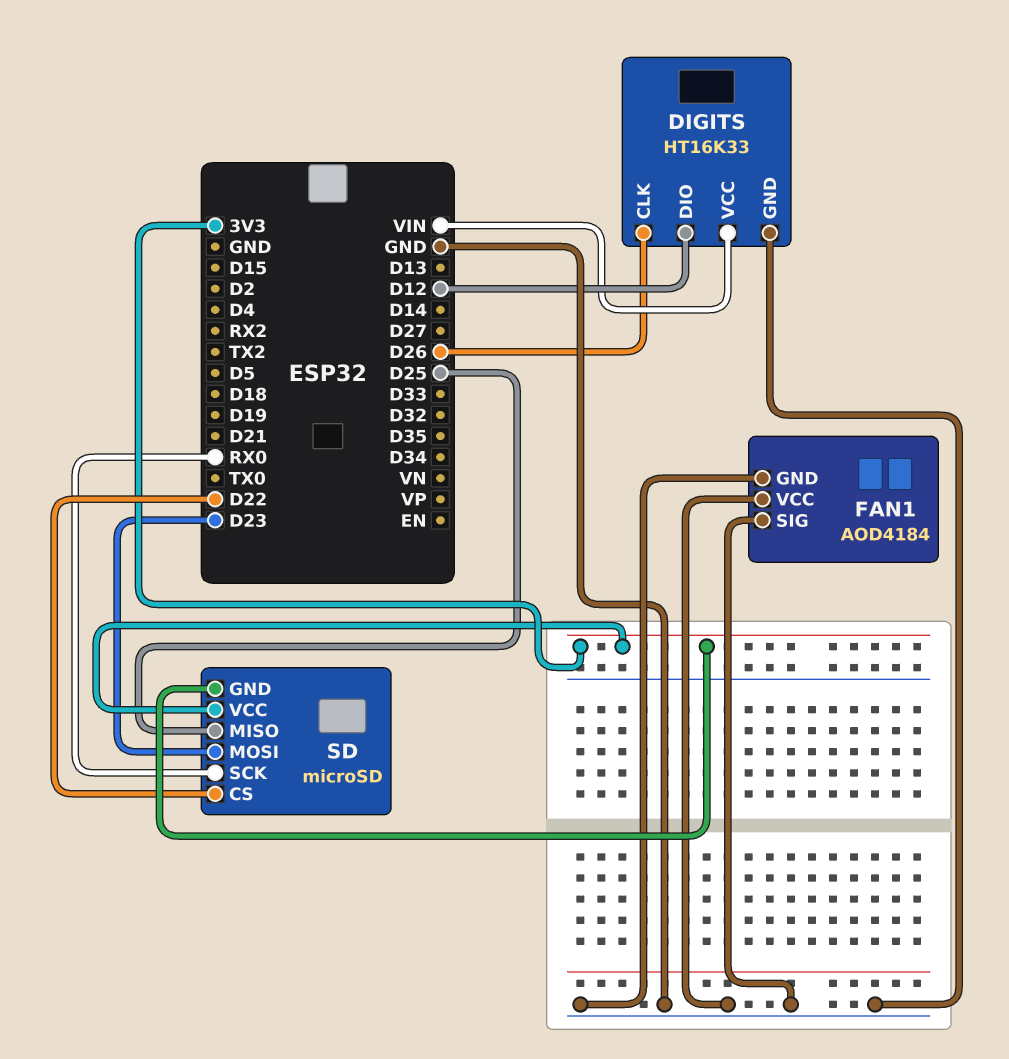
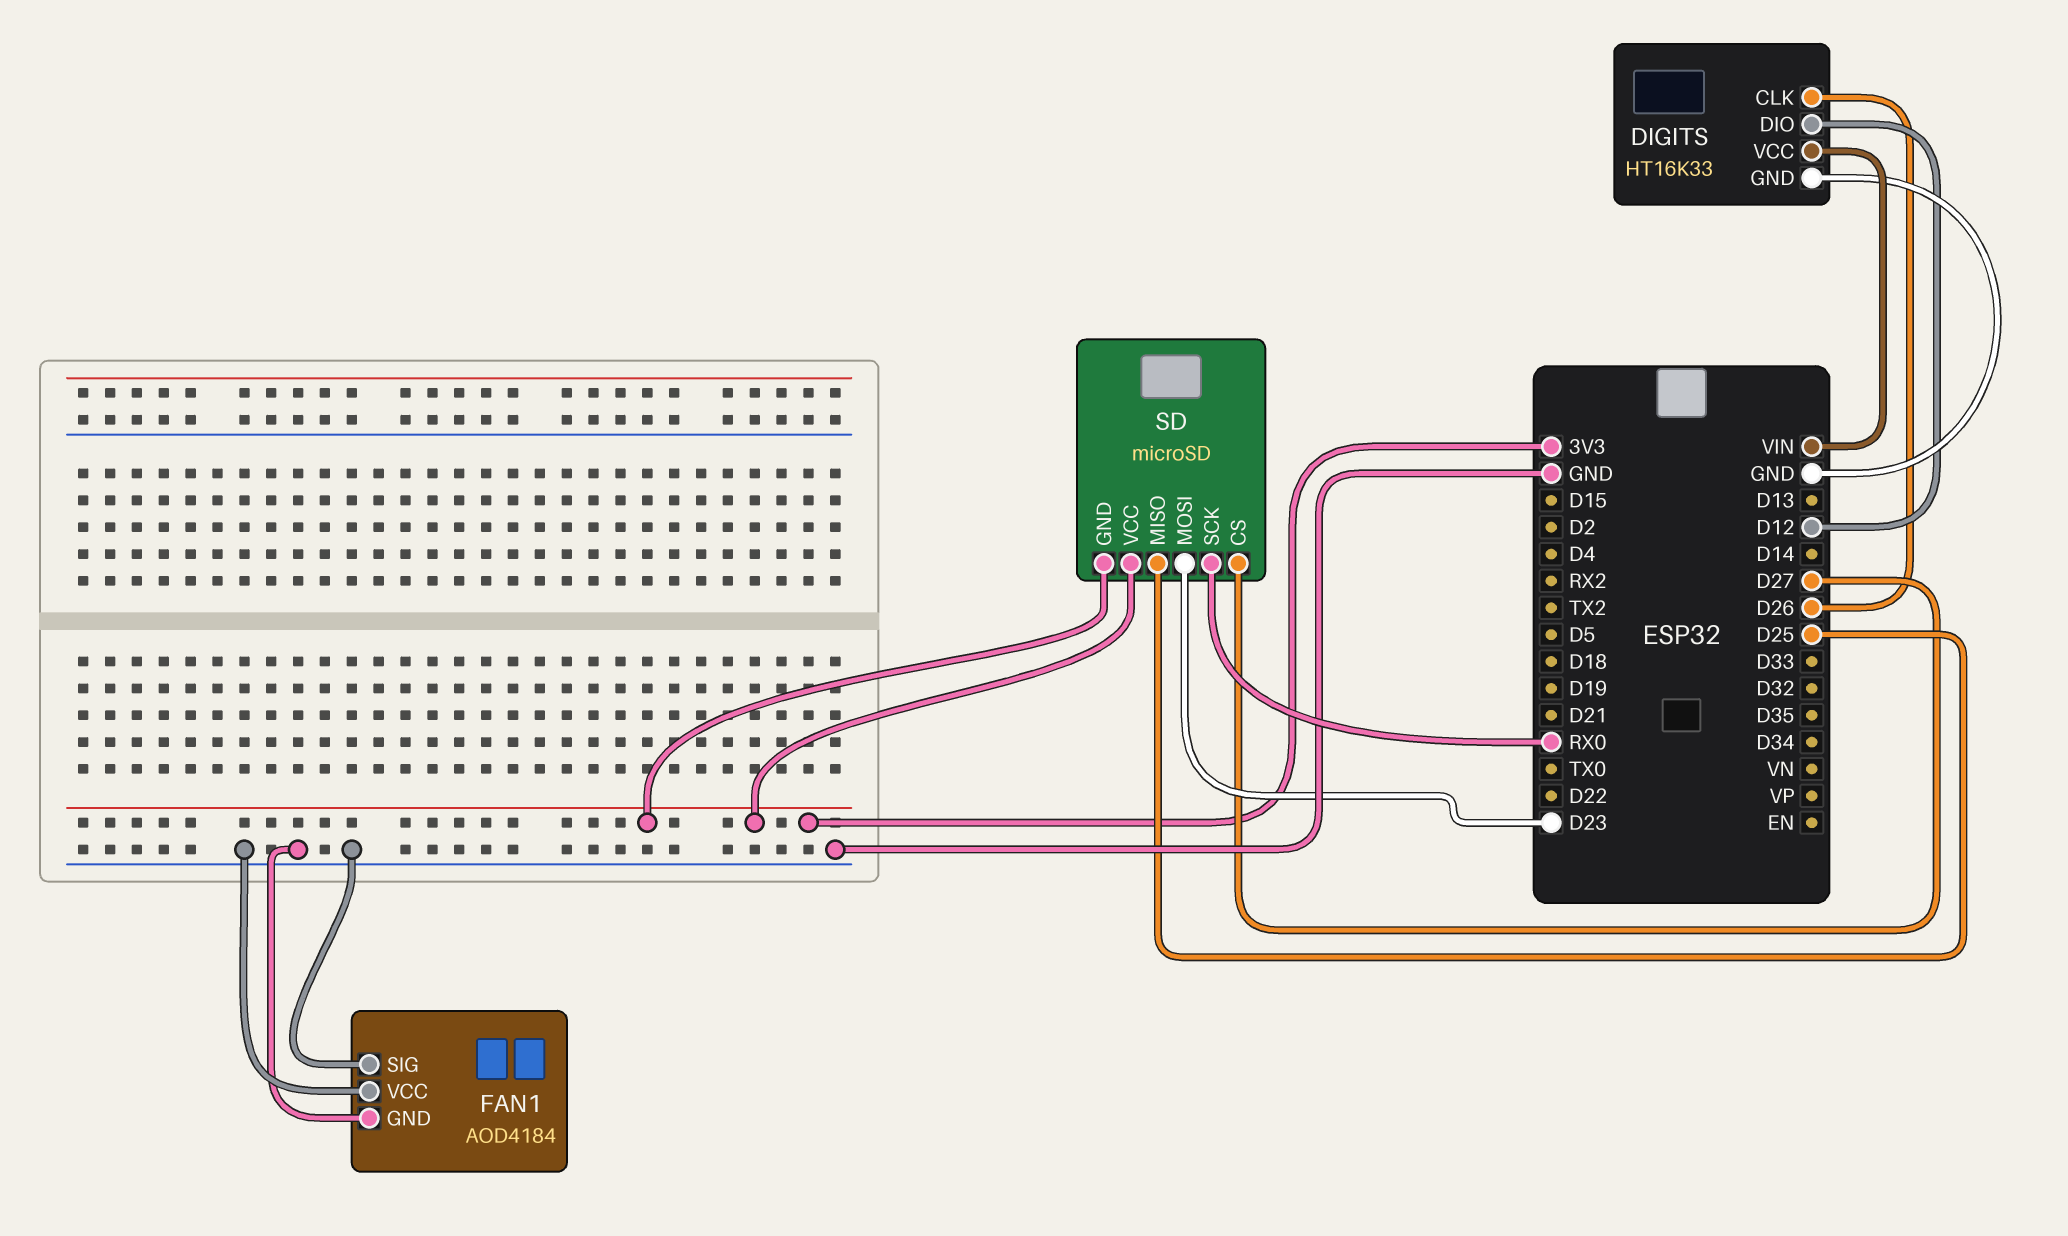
SD pin CS: D22 -> D27

